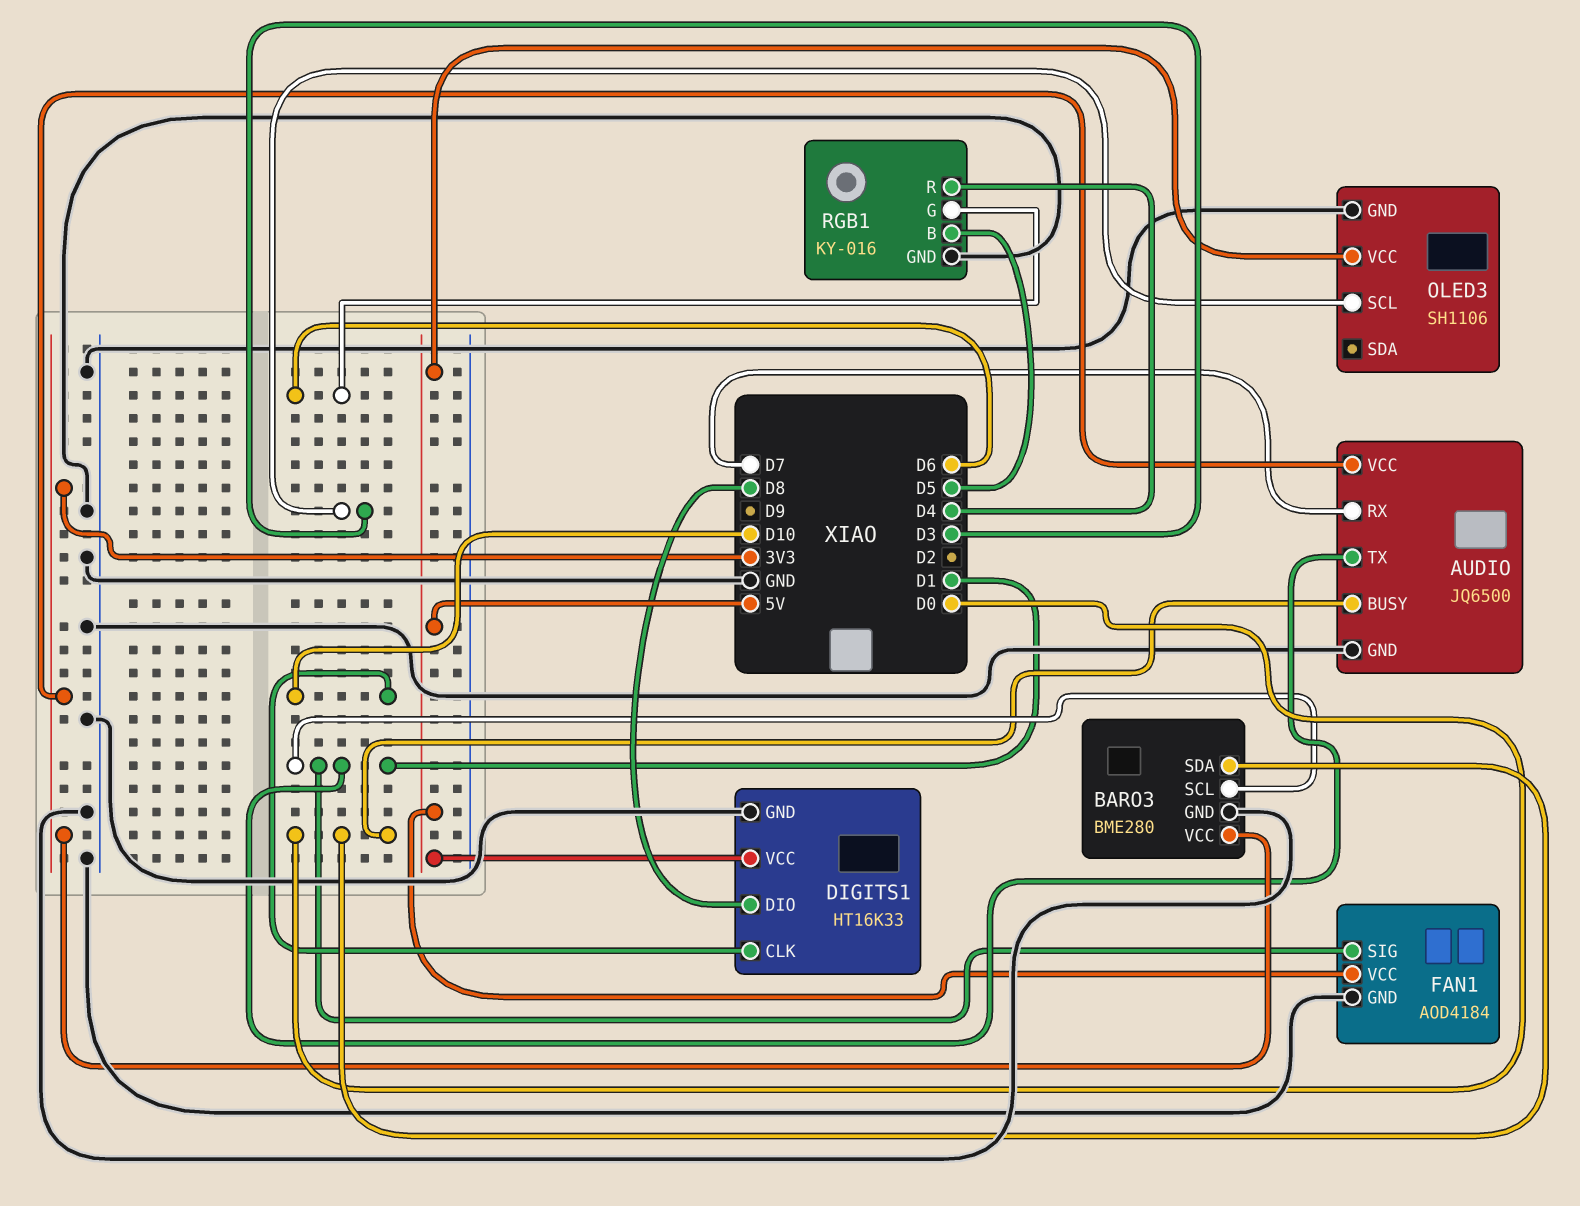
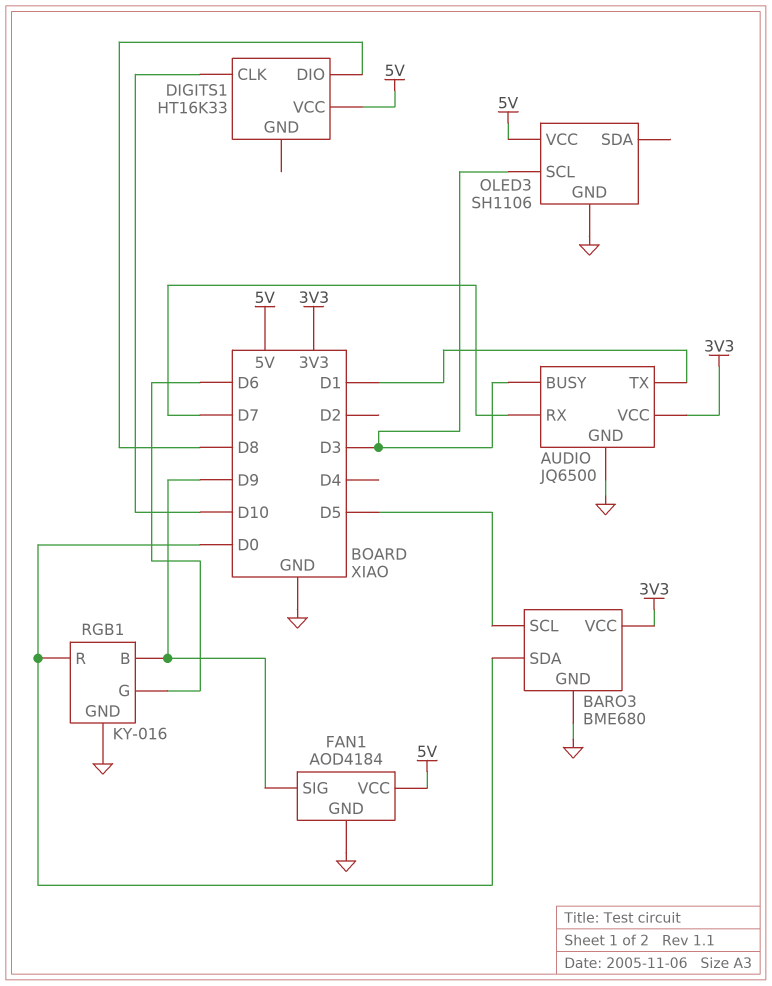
AUDIO pin BUSY: D0 -> D3
BARO3: BME280 -> BME680
BARO3 pin SCL: D1 -> D5
DIGITS1 pin GND: GND -> none
FAN1 pin SIG: D1 -> D9
RGB1 pin B: D5 -> D9
RGB1 pin R: D4 -> D0

